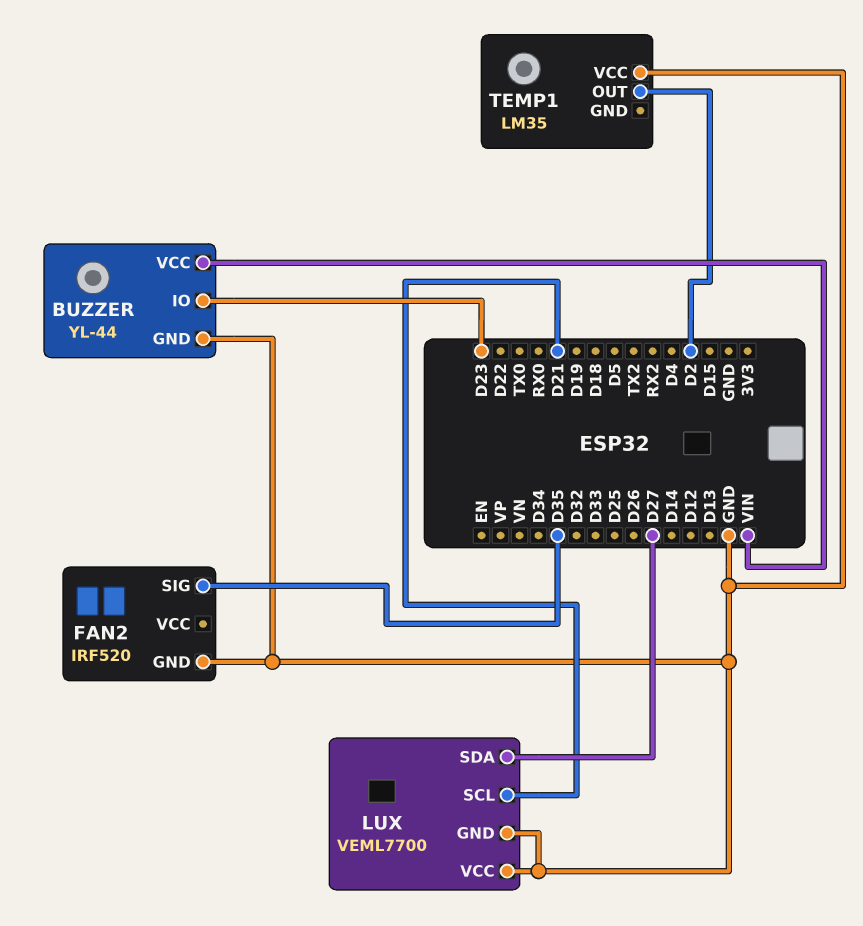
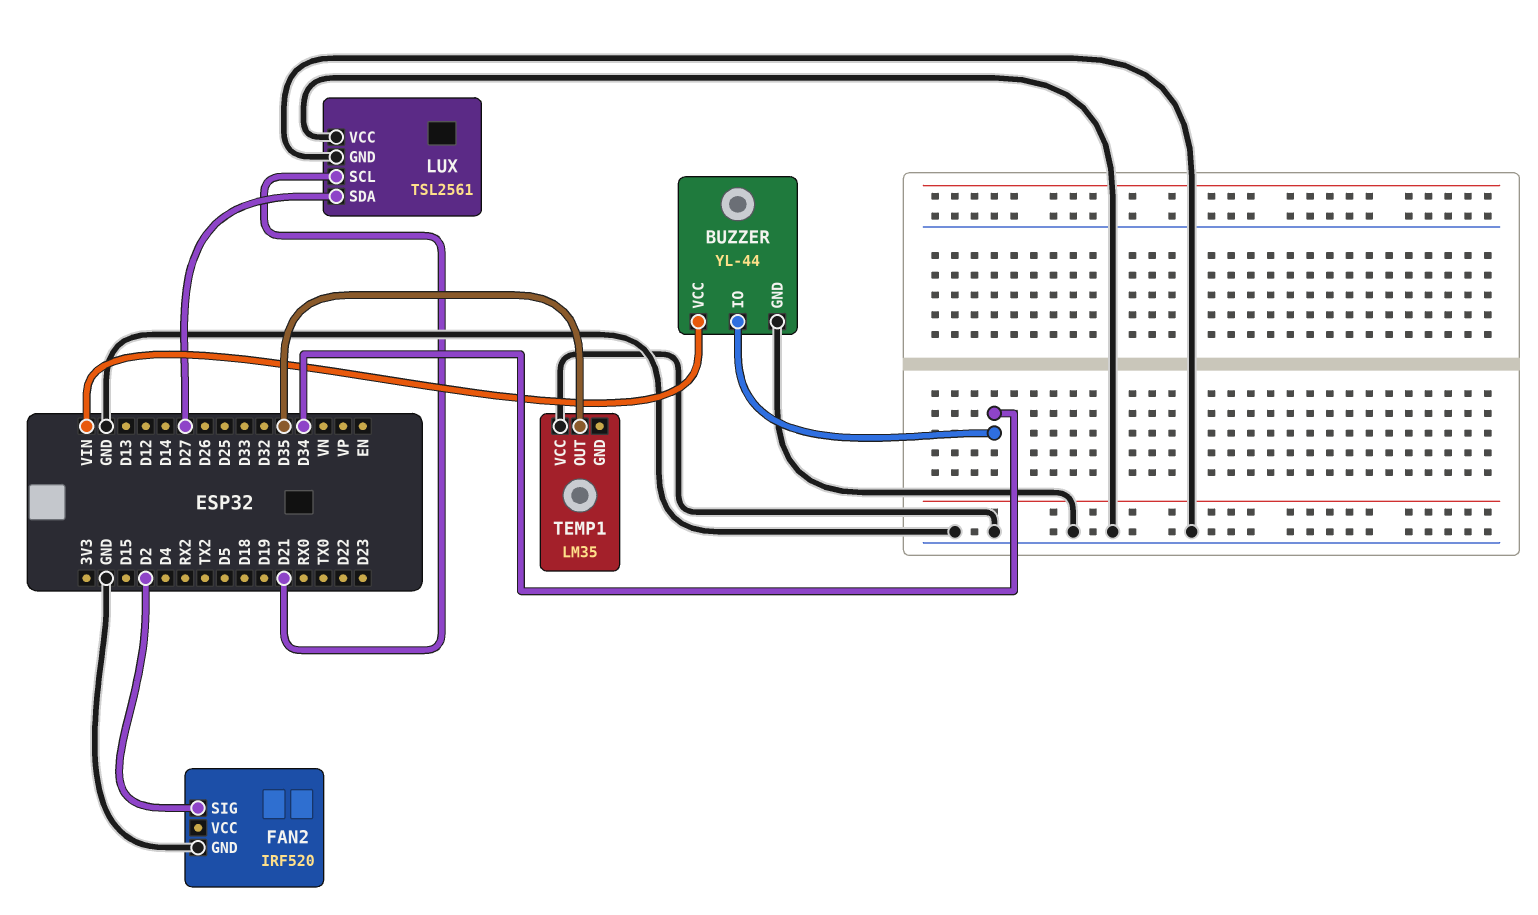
BUZZER pin IO: D23 -> D34
FAN2 pin SIG: D35 -> D2
LUX: VEML7700 -> TSL2561
TEMP1 pin OUT: D2 -> D35

